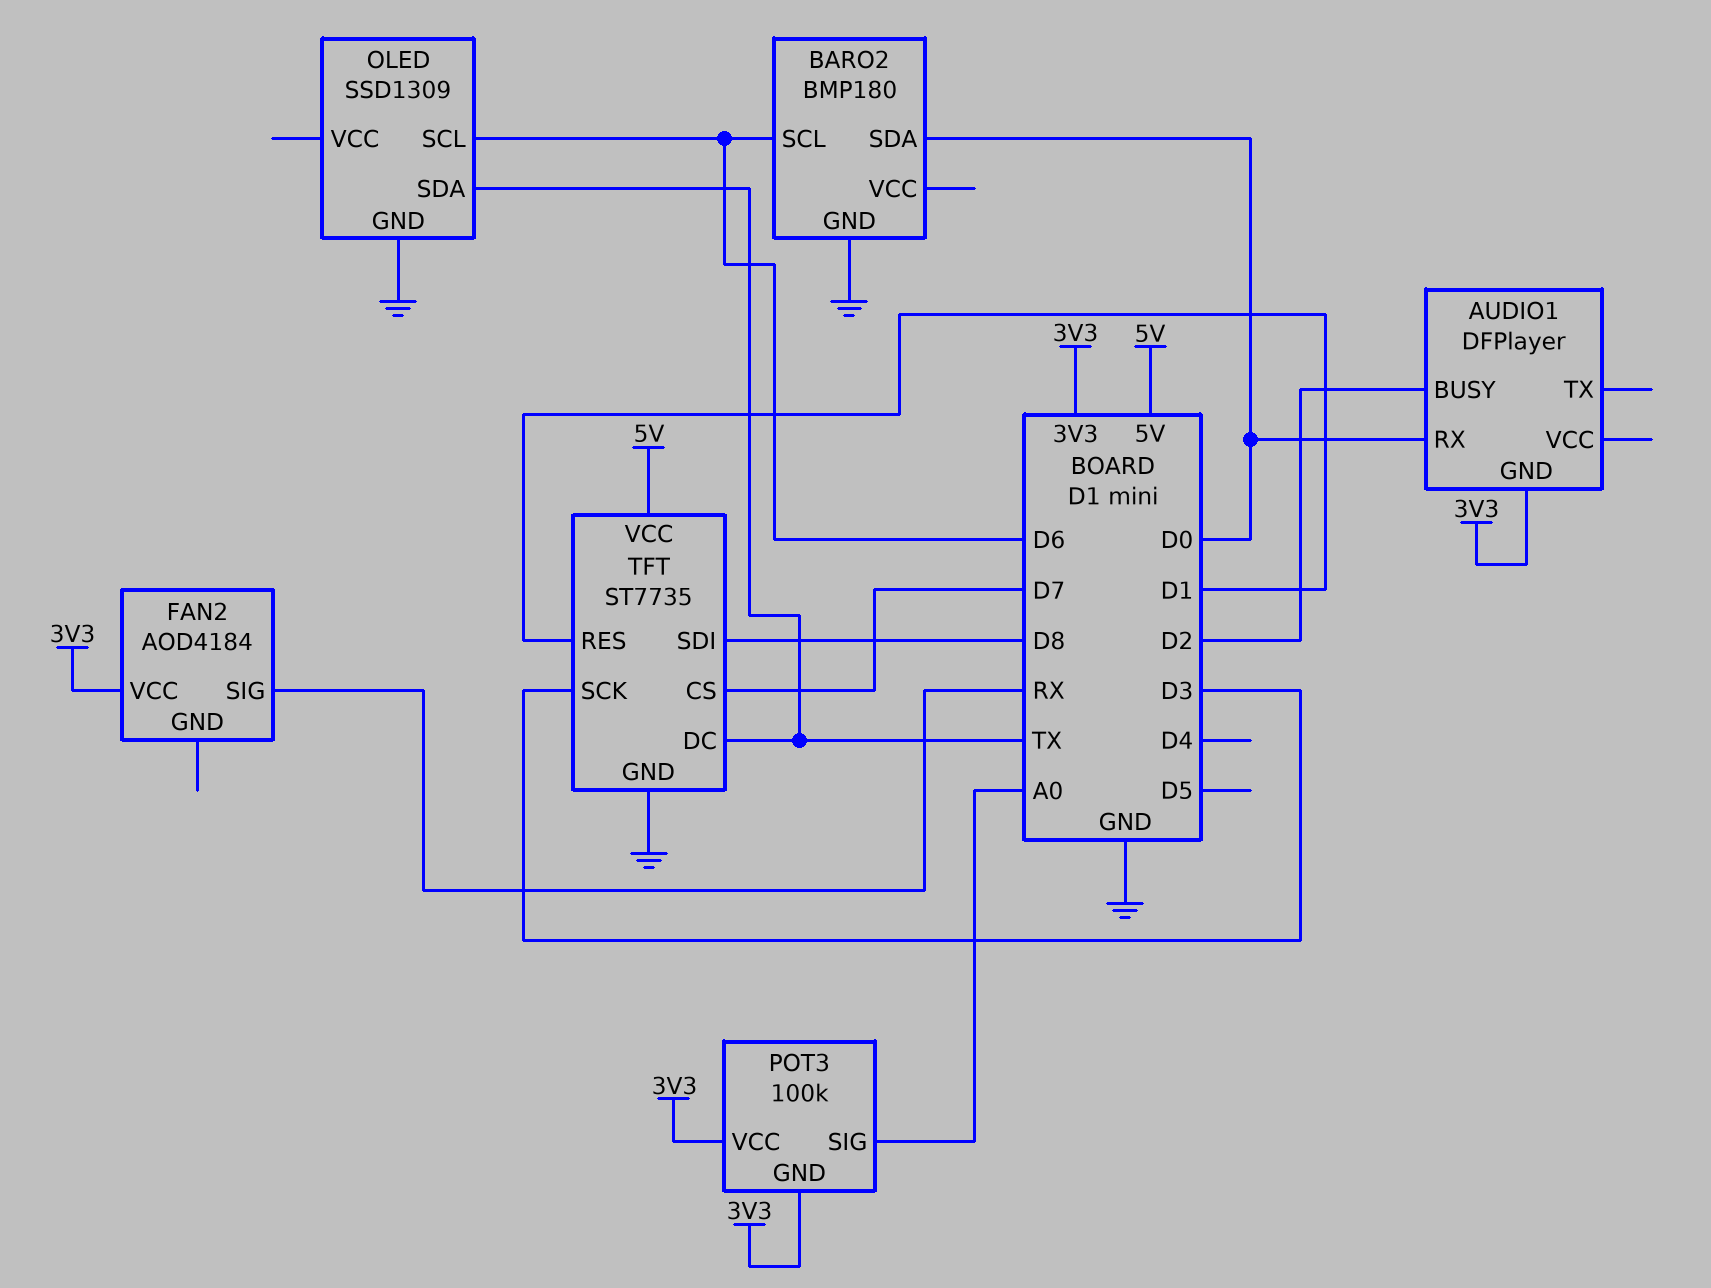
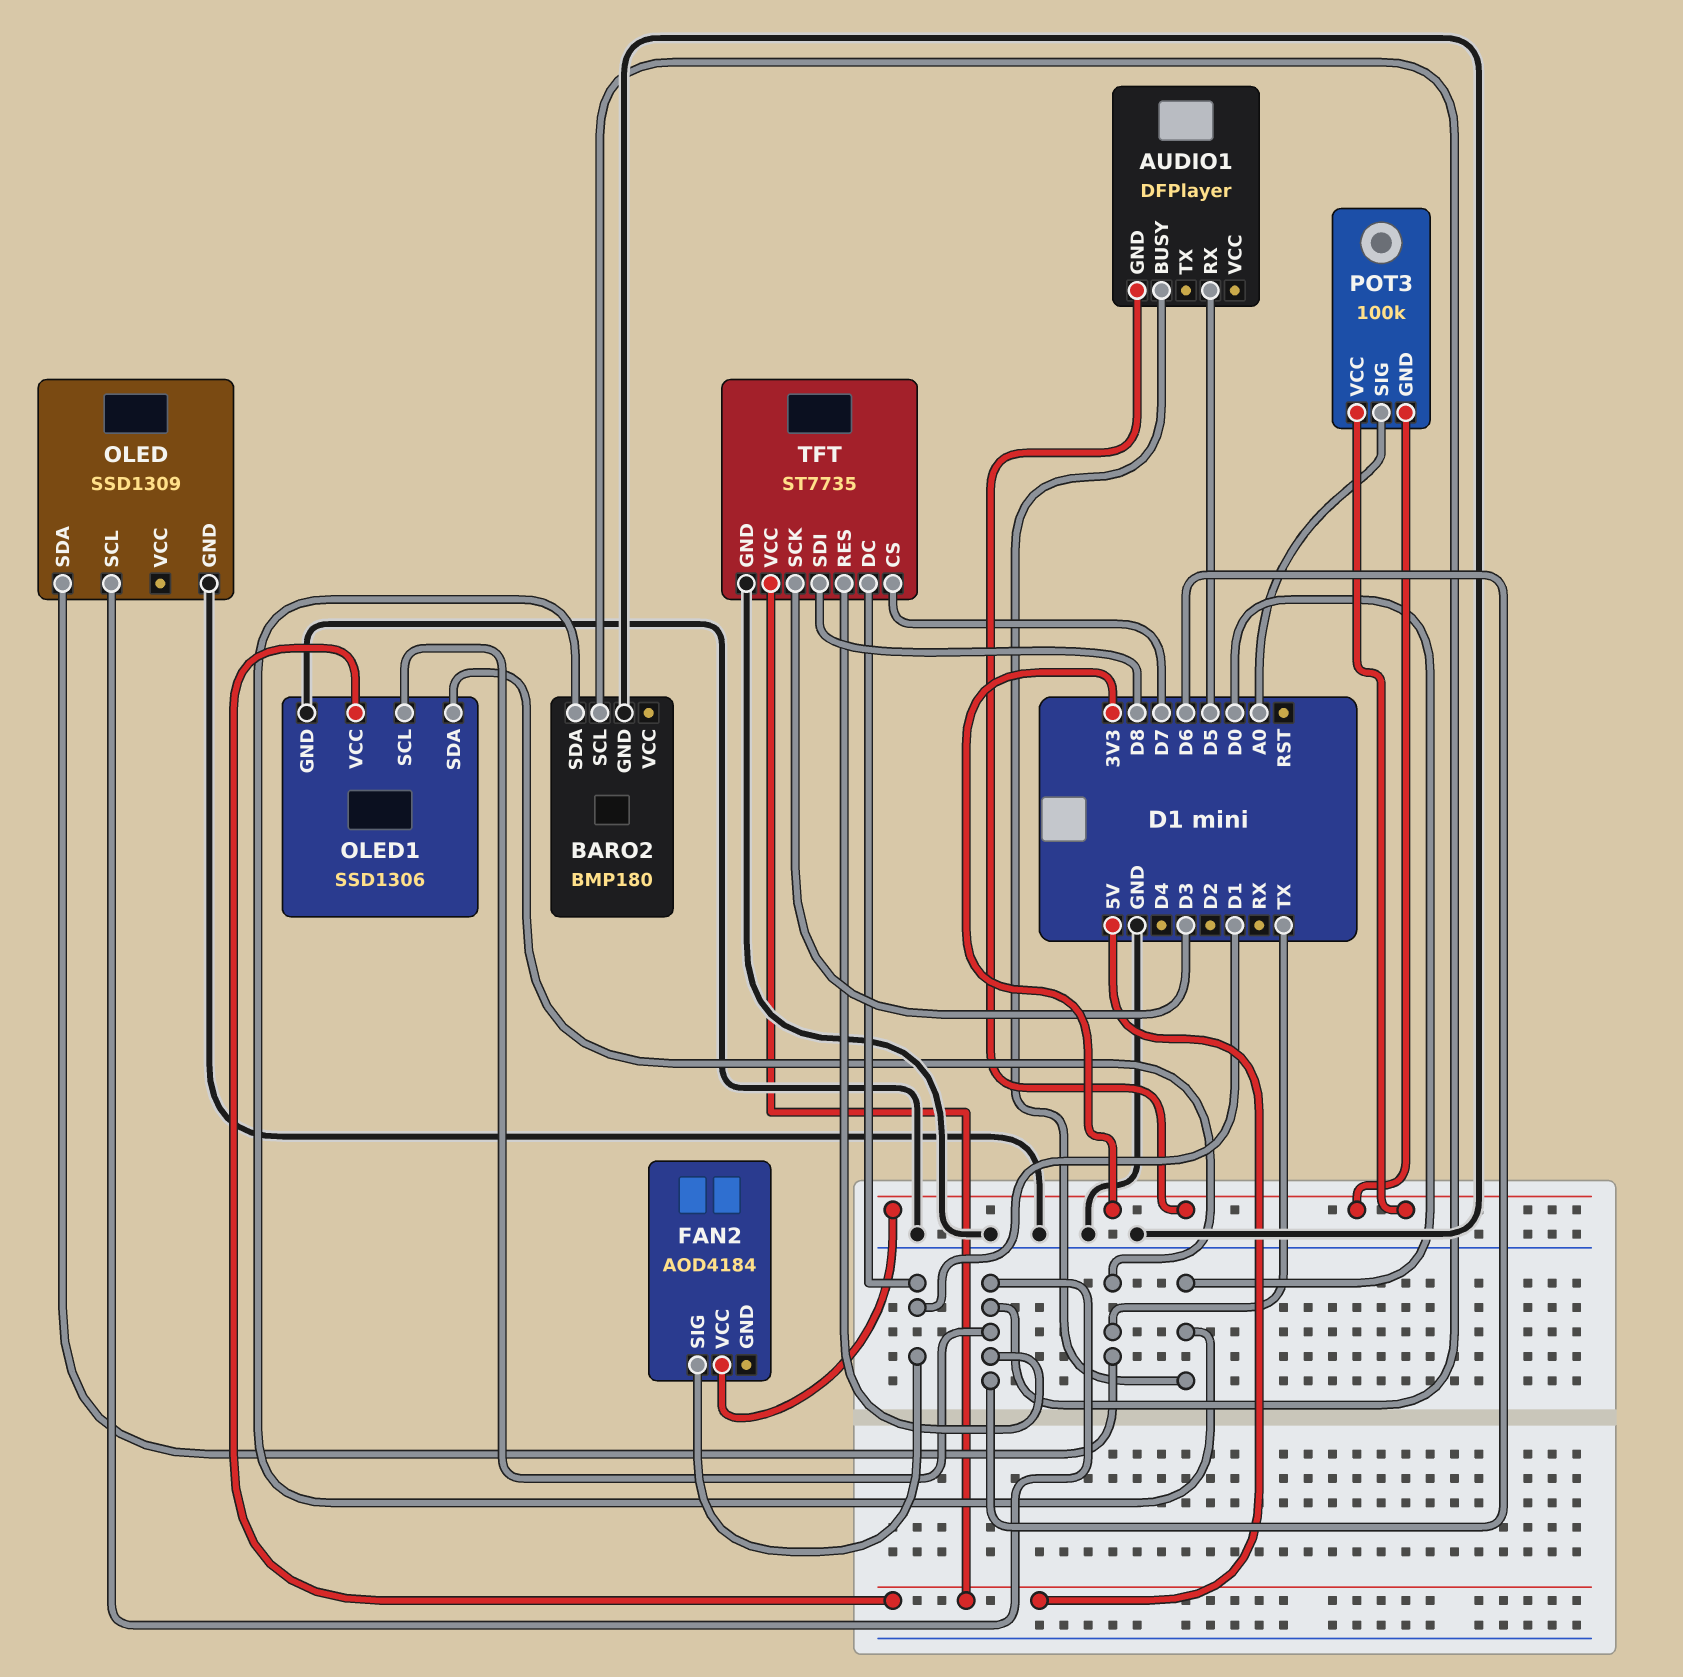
AUDIO1 pin BUSY: D2 -> D0
AUDIO1 pin RX: D0 -> D5
FAN2 pin SIG: RX -> D1
OLED1: none -> SSD1306
OLED1 pin GND: none -> GND
OLED1 pin SCL: none -> D6
OLED1 pin SDA: none -> TX
OLED1 pin VCC: none -> 5V
TFT pin DC: TX -> D1
TFT pin RES: D1 -> D6

